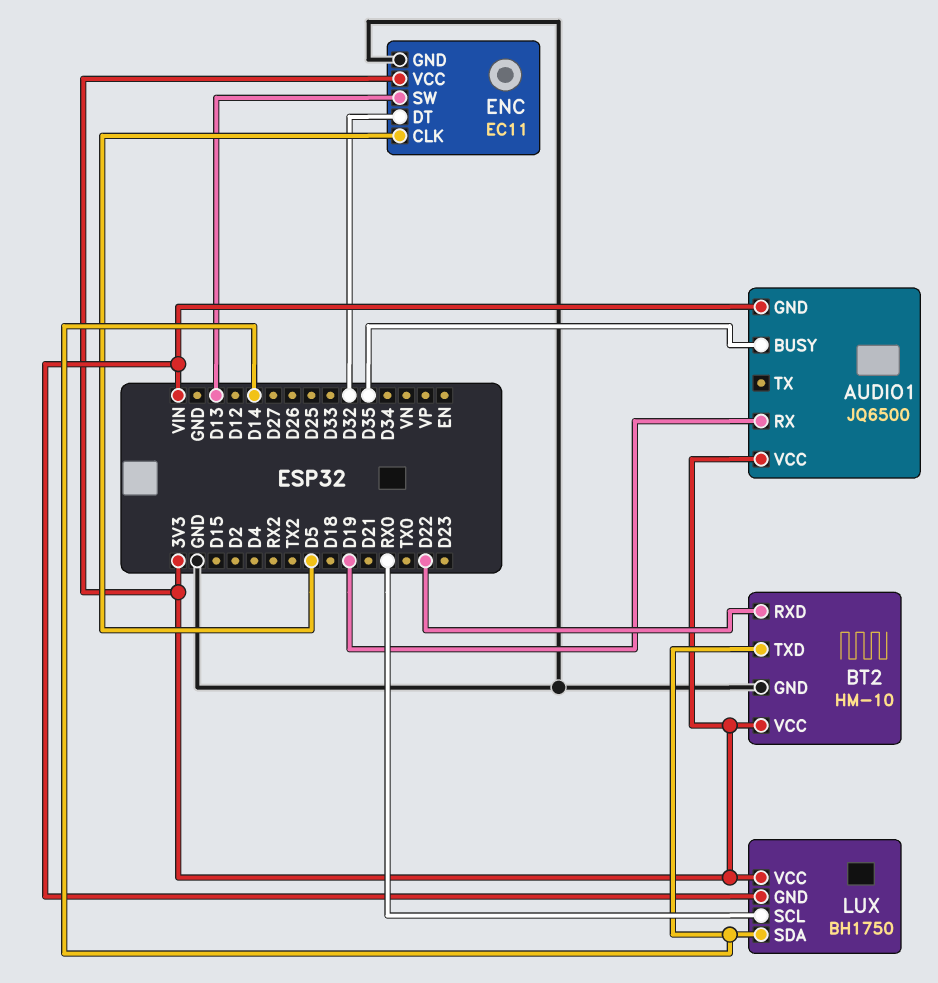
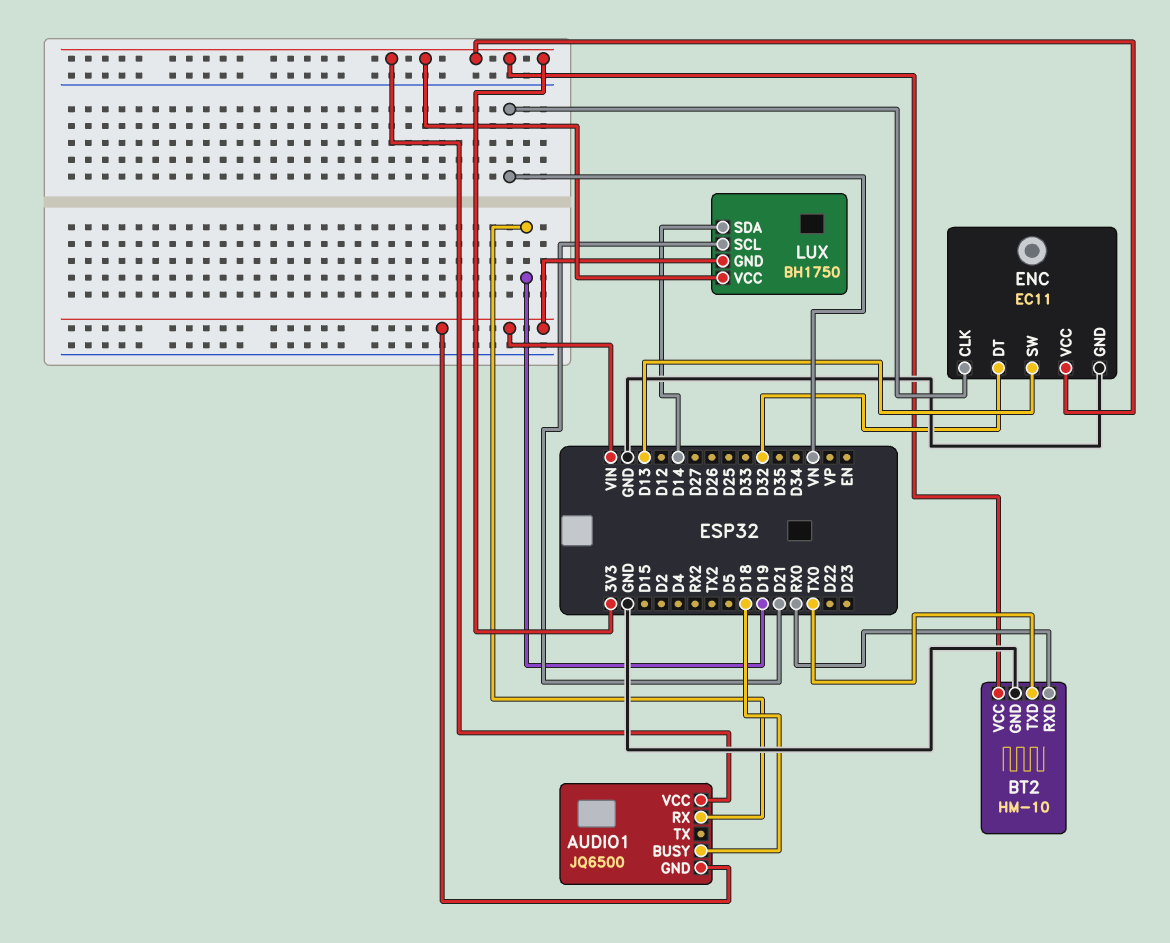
AUDIO1 pin BUSY: D35 -> D18
BT2 pin RXD: D22 -> RX0
BT2 pin TXD: D14 -> TX0
ENC pin CLK: D5 -> VN
LUX pin SCL: RX0 -> D21

